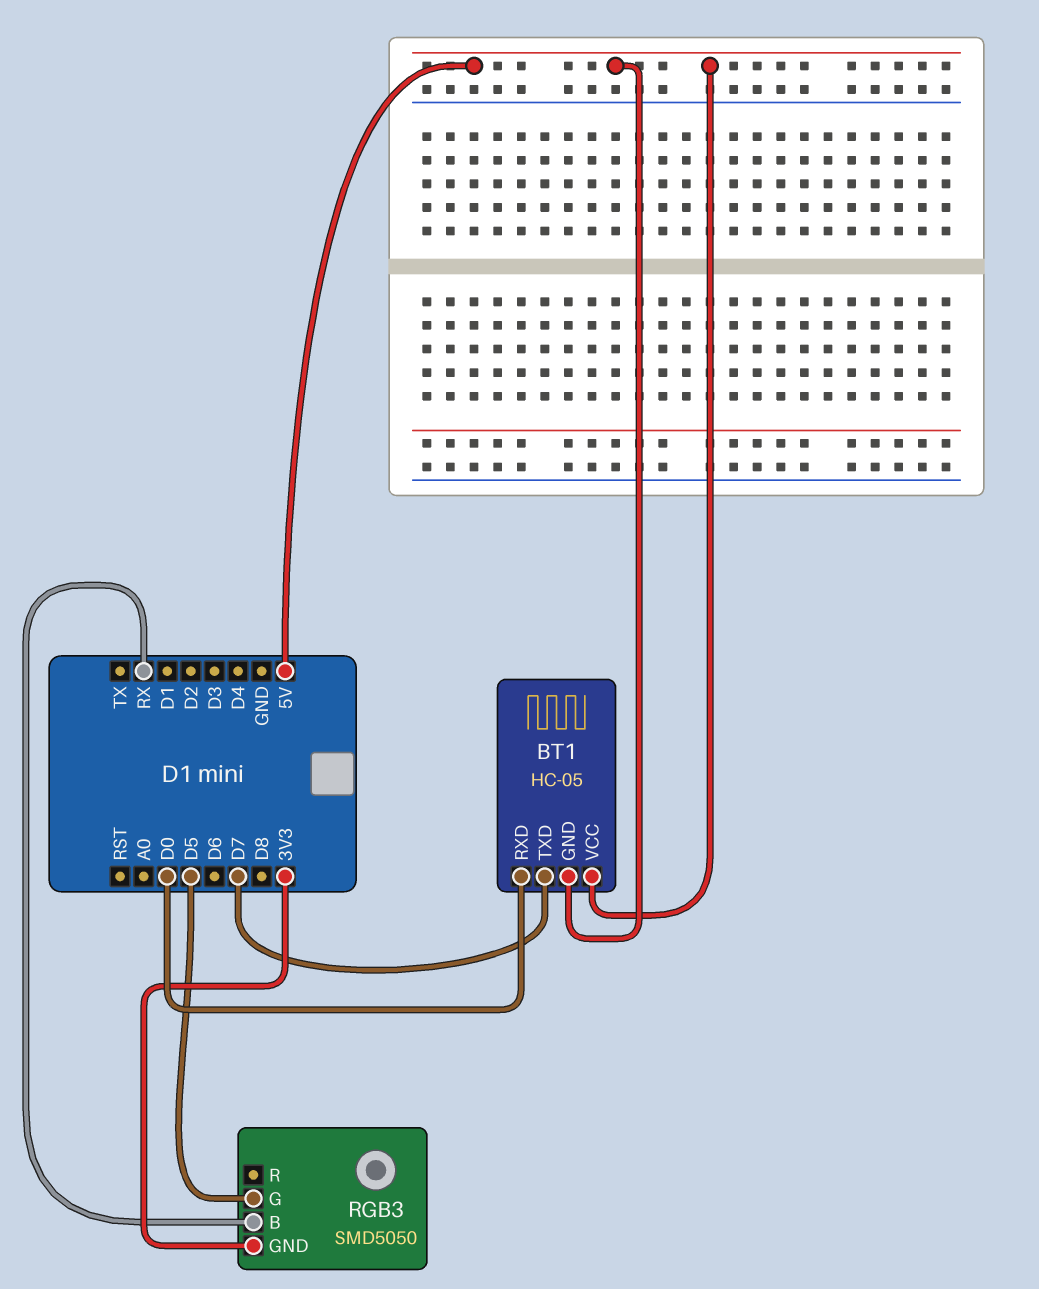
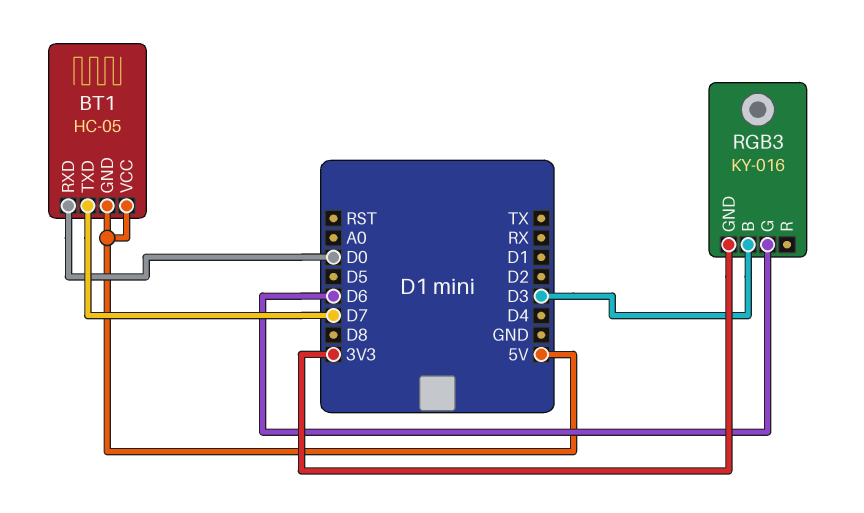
RGB3: SMD5050 -> KY-016
RGB3 pin B: RX -> D3
RGB3 pin G: D5 -> D6

